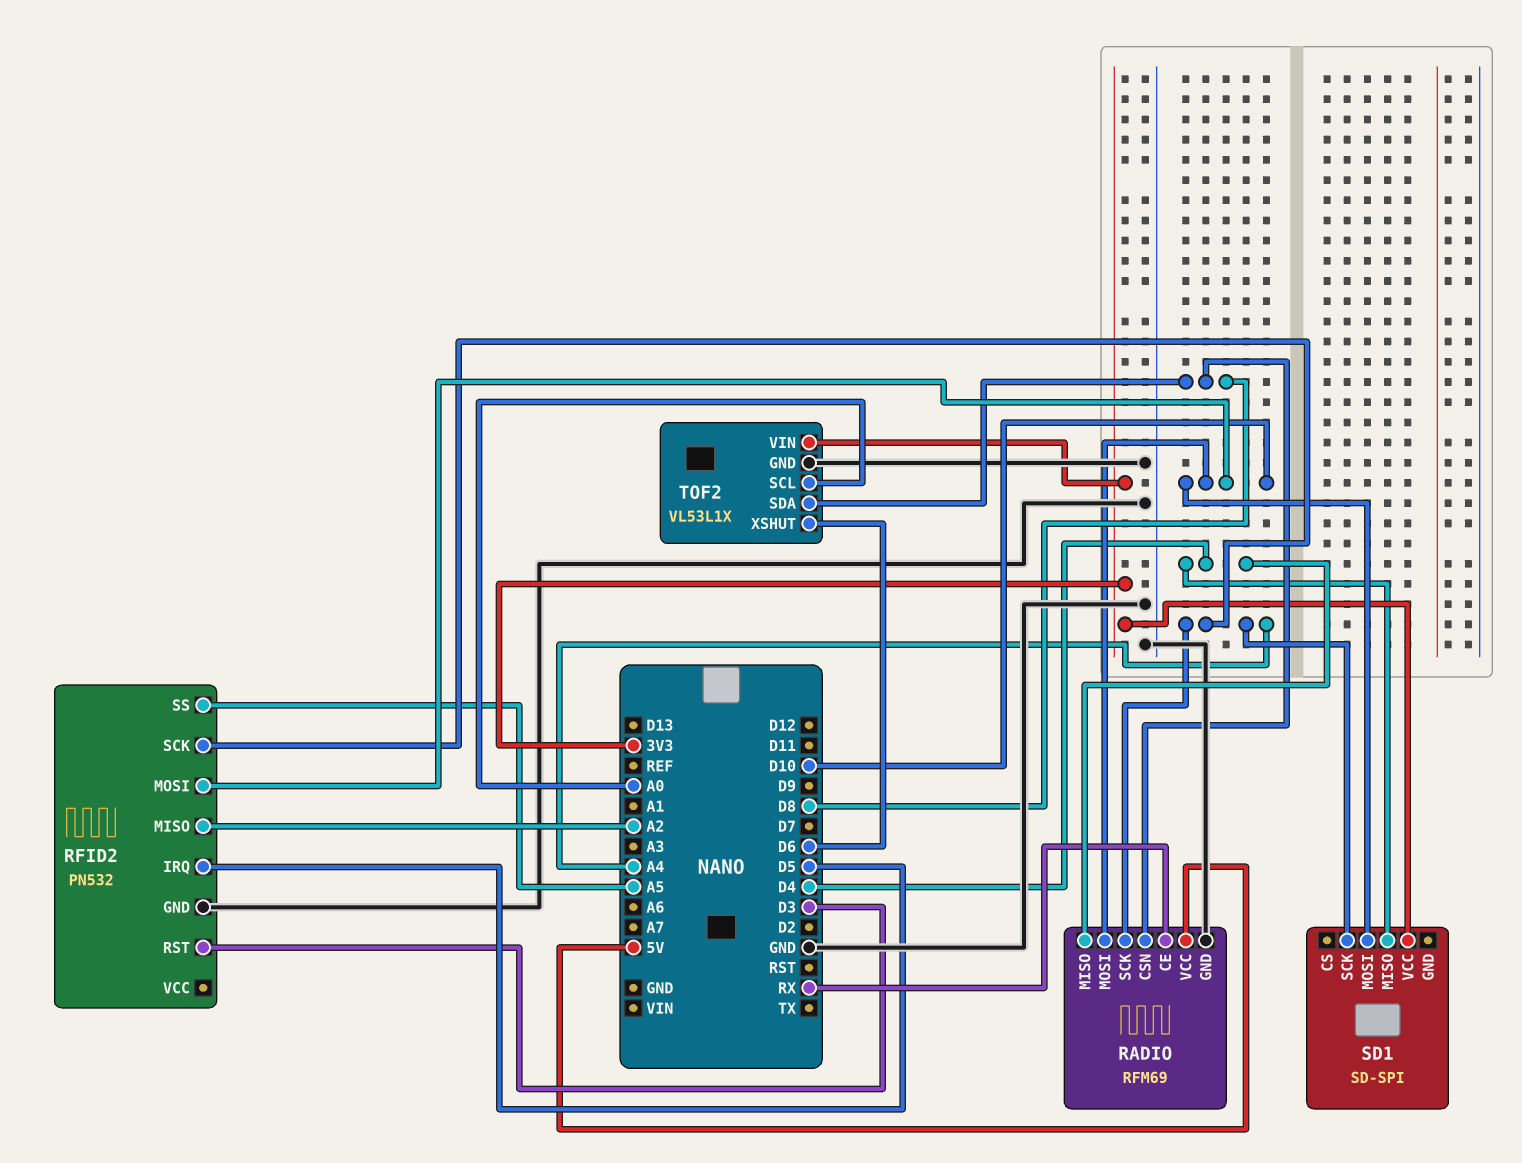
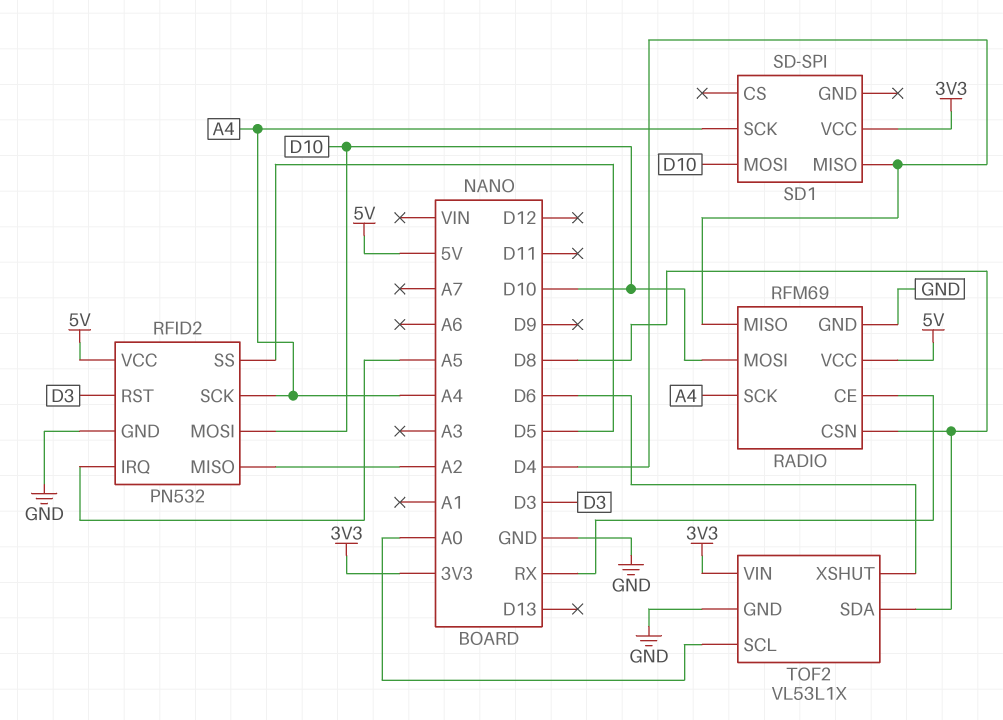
RFID2 pin IRQ: D5 -> A5
RFID2 pin SS: A5 -> D5
RFID2 pin VCC: none -> 5V

